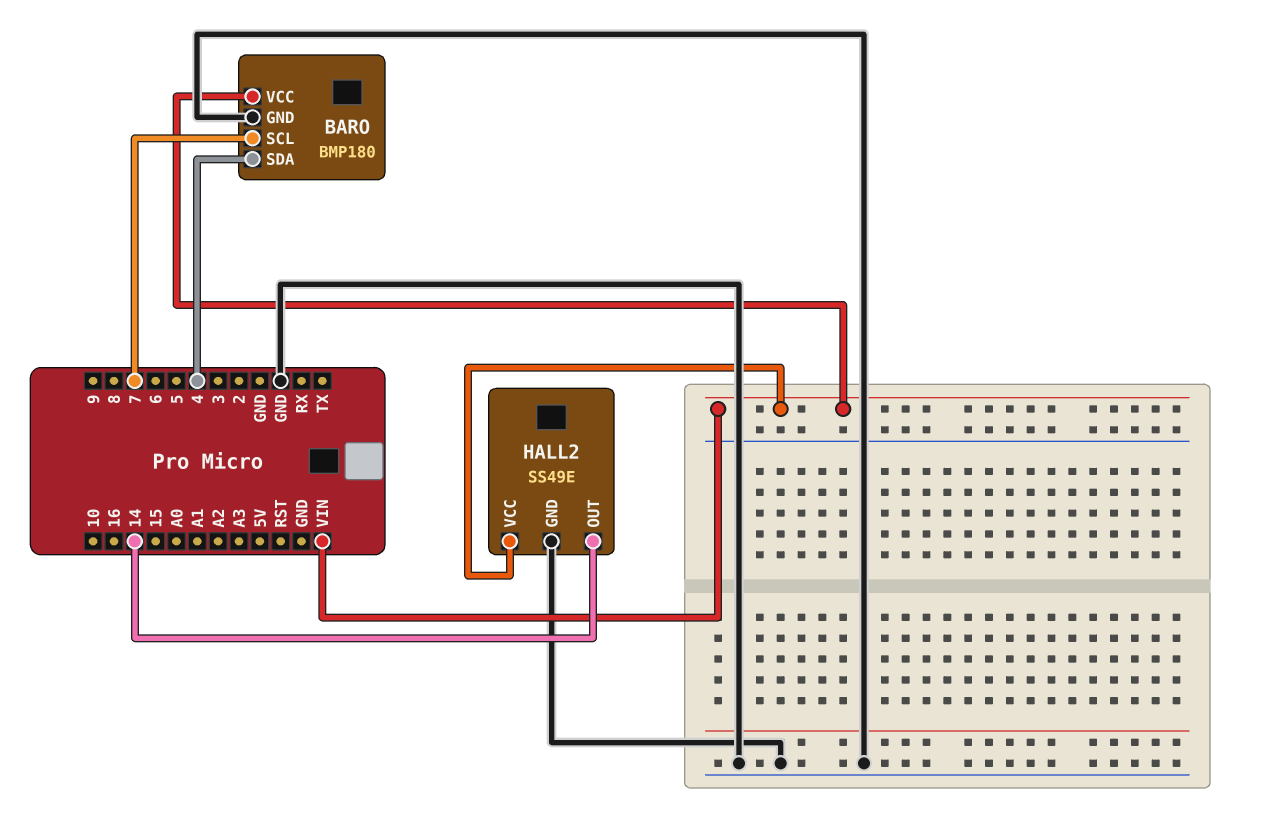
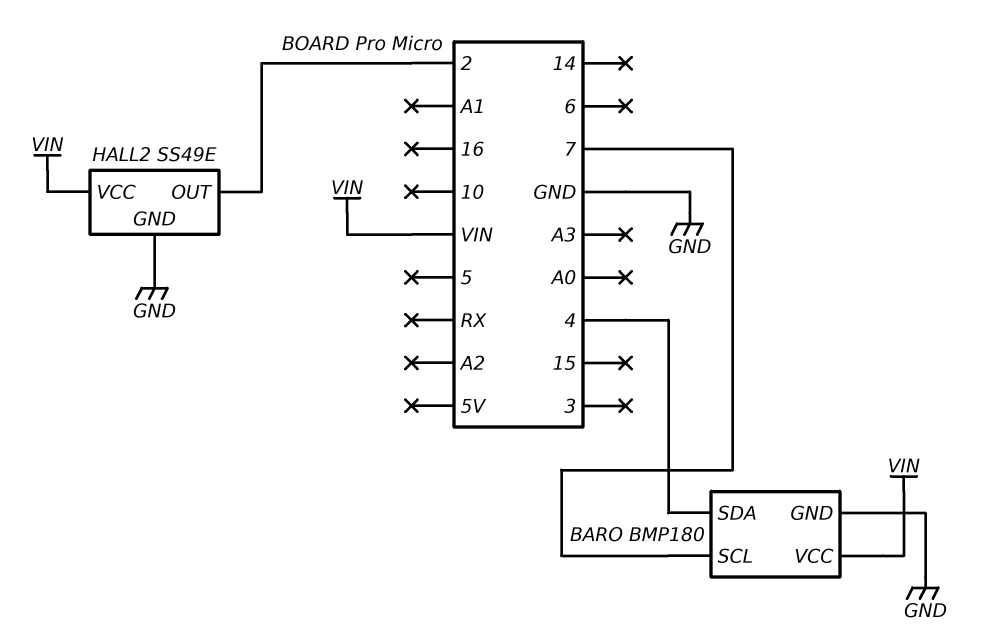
HALL2 pin OUT: 14 -> 2

